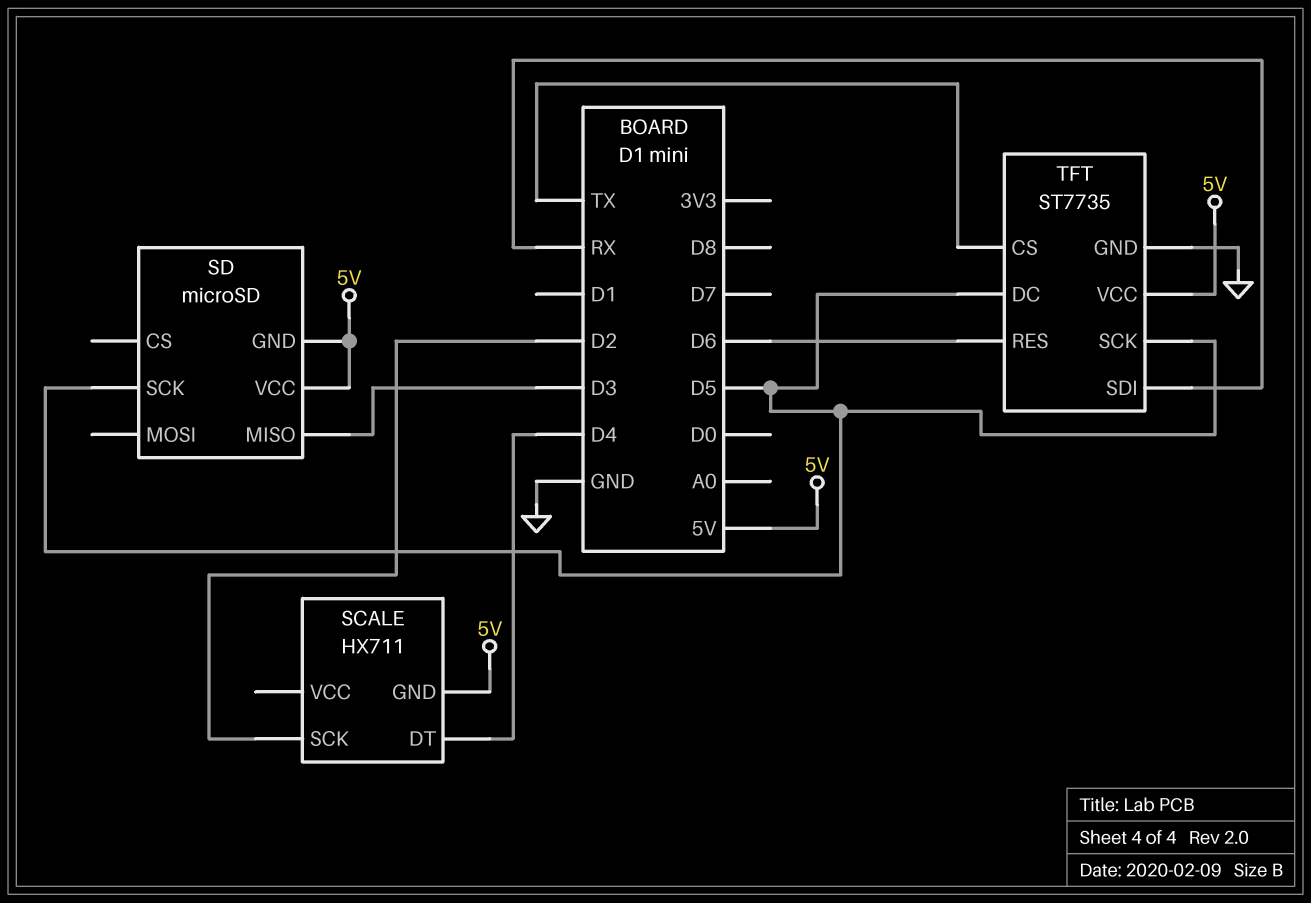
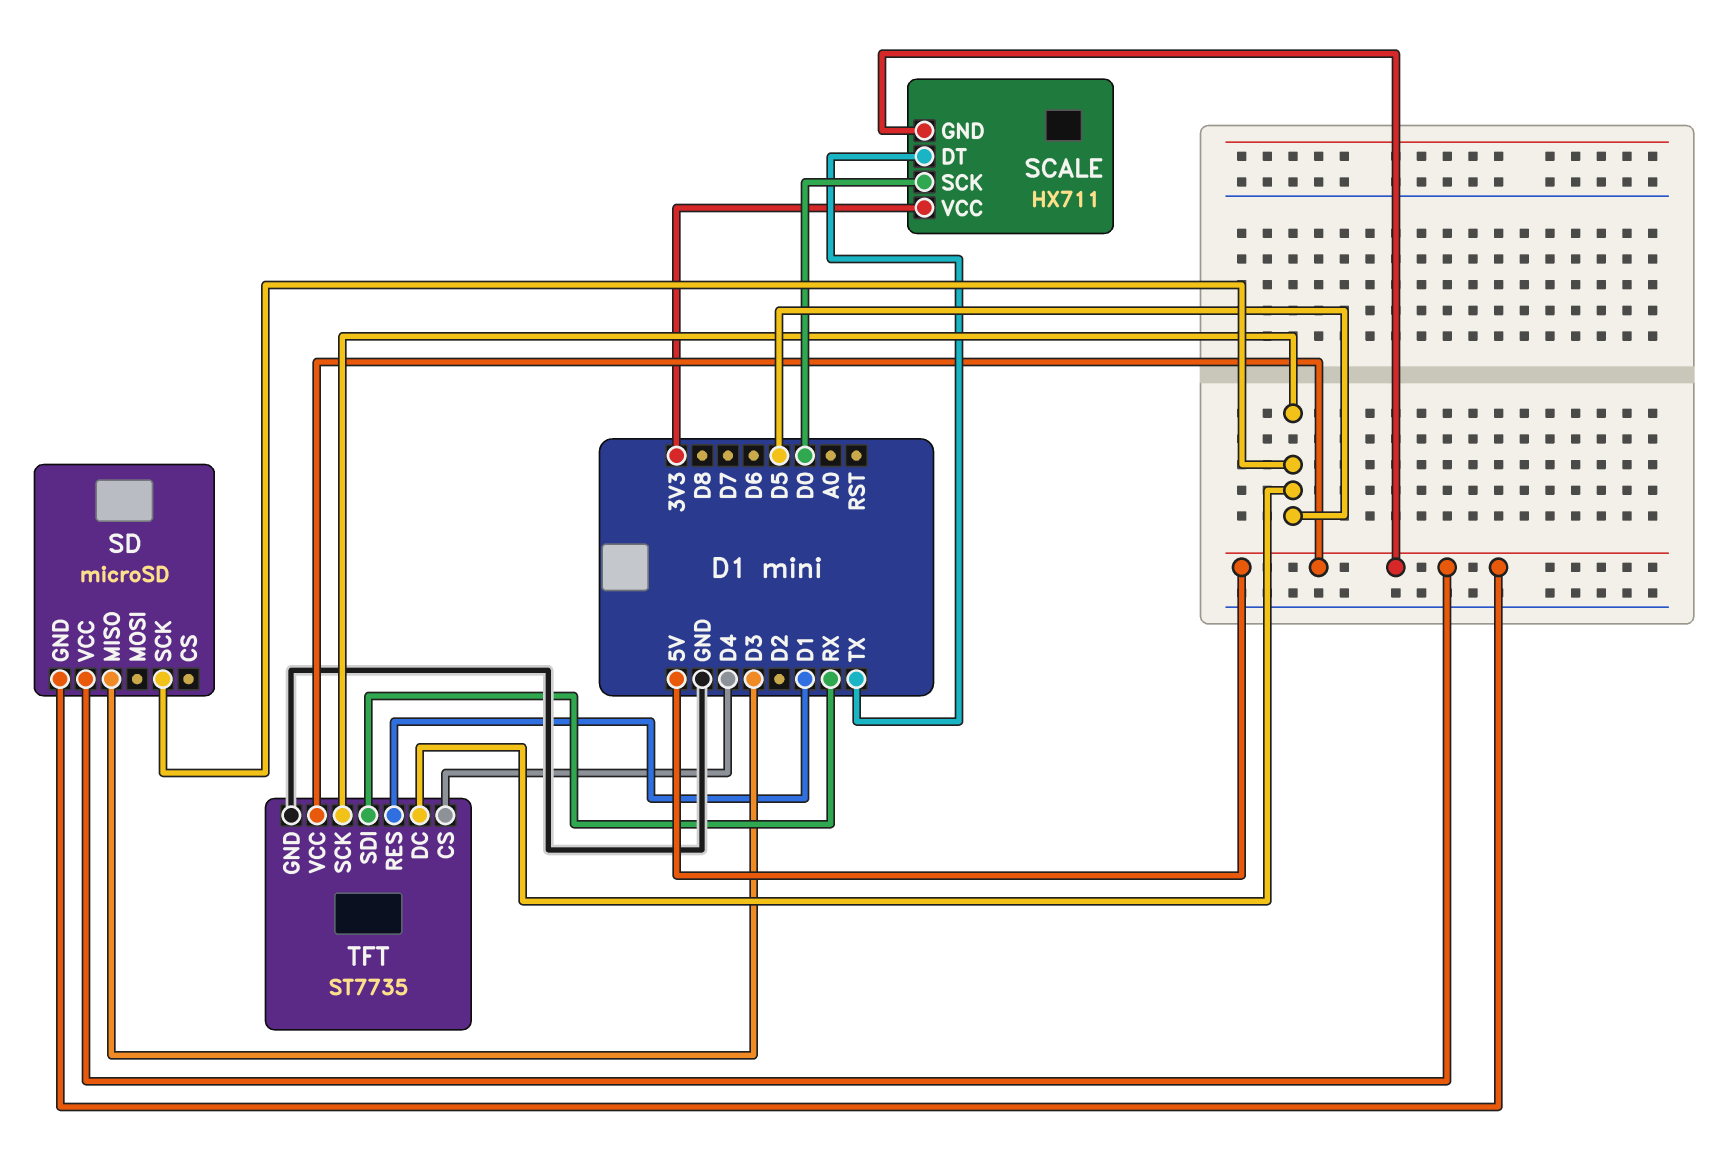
SCALE pin DT: D4 -> TX
SCALE pin SCK: D2 -> D0
SCALE pin VCC: none -> 3V3
TFT pin CS: TX -> D4
TFT pin RES: D6 -> D1

